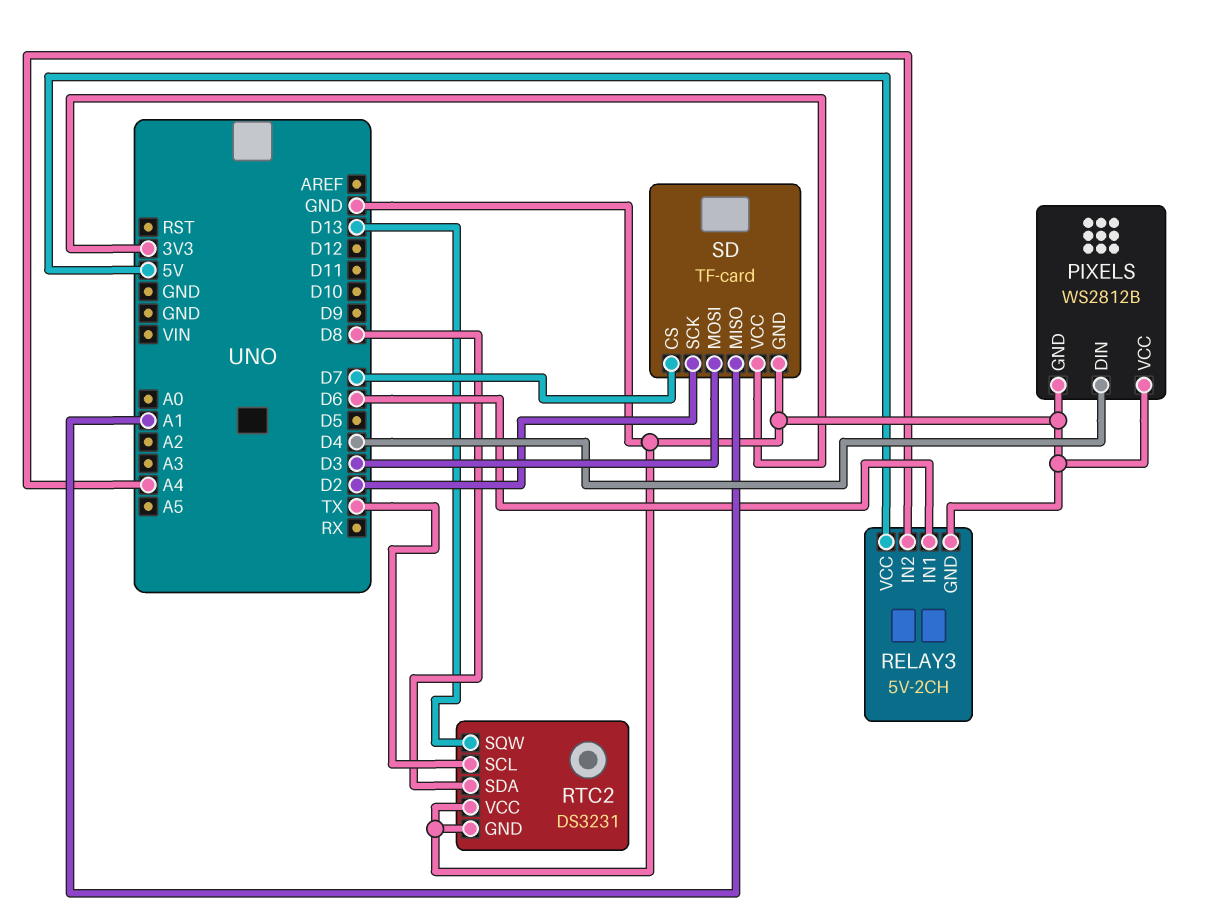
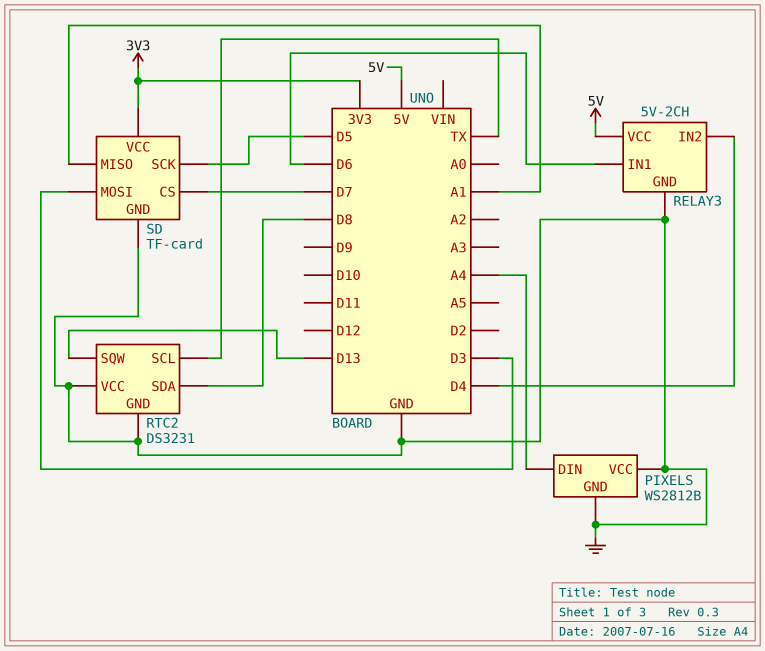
PIXELS pin DIN: D4 -> A4
RELAY3 pin IN2: A4 -> D4
SD pin SCK: D2 -> D5

